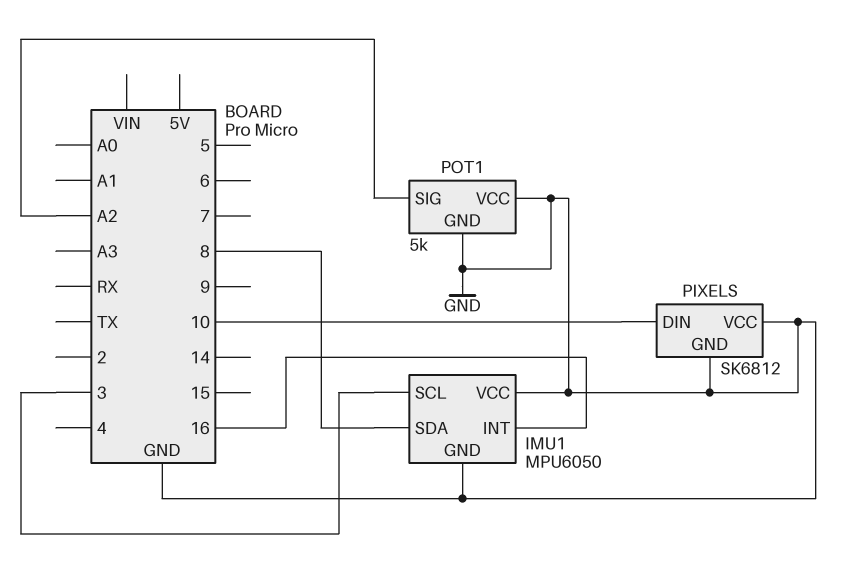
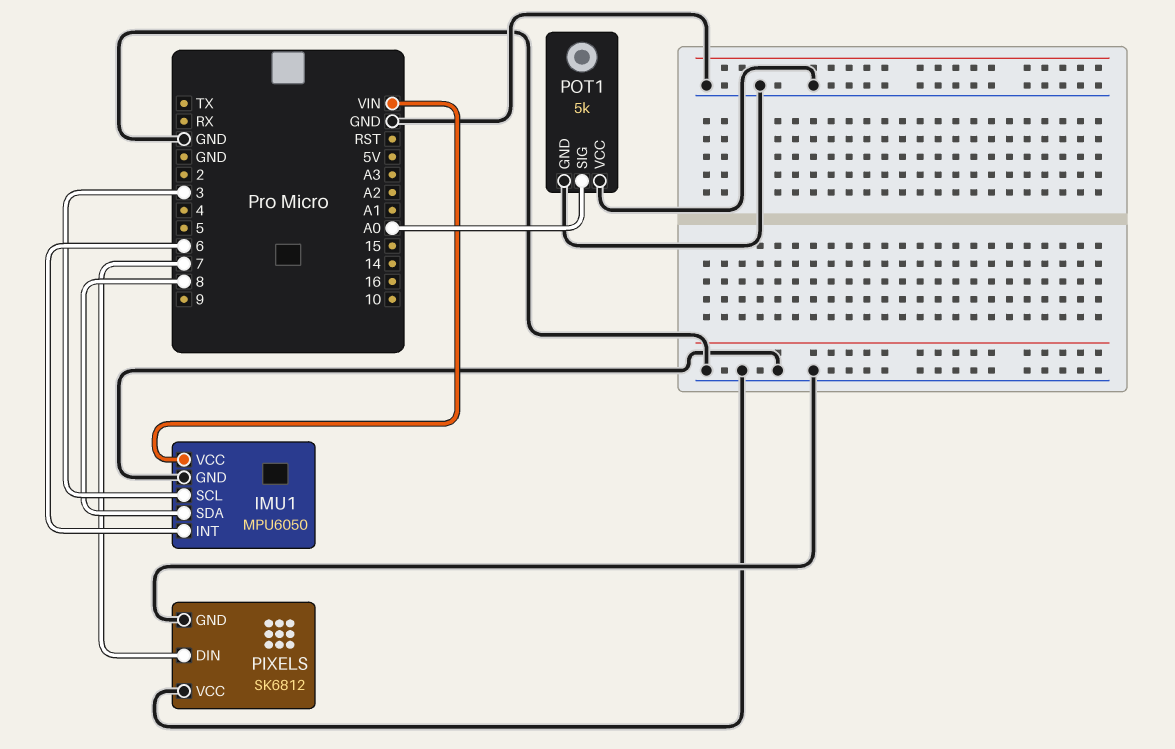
IMU1 pin INT: 16 -> 6
IMU1 pin VCC: GND -> VIN
PIXELS pin DIN: 10 -> 7
POT1 pin SIG: A2 -> A0

